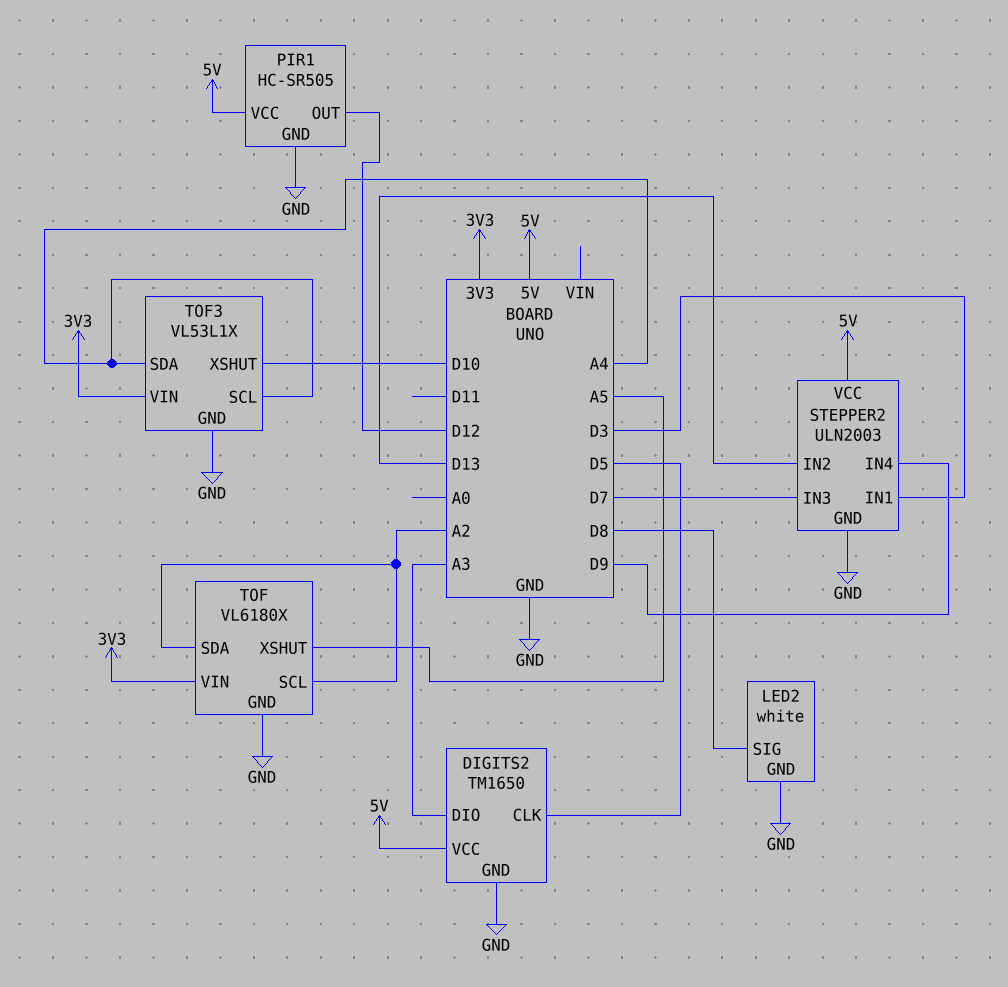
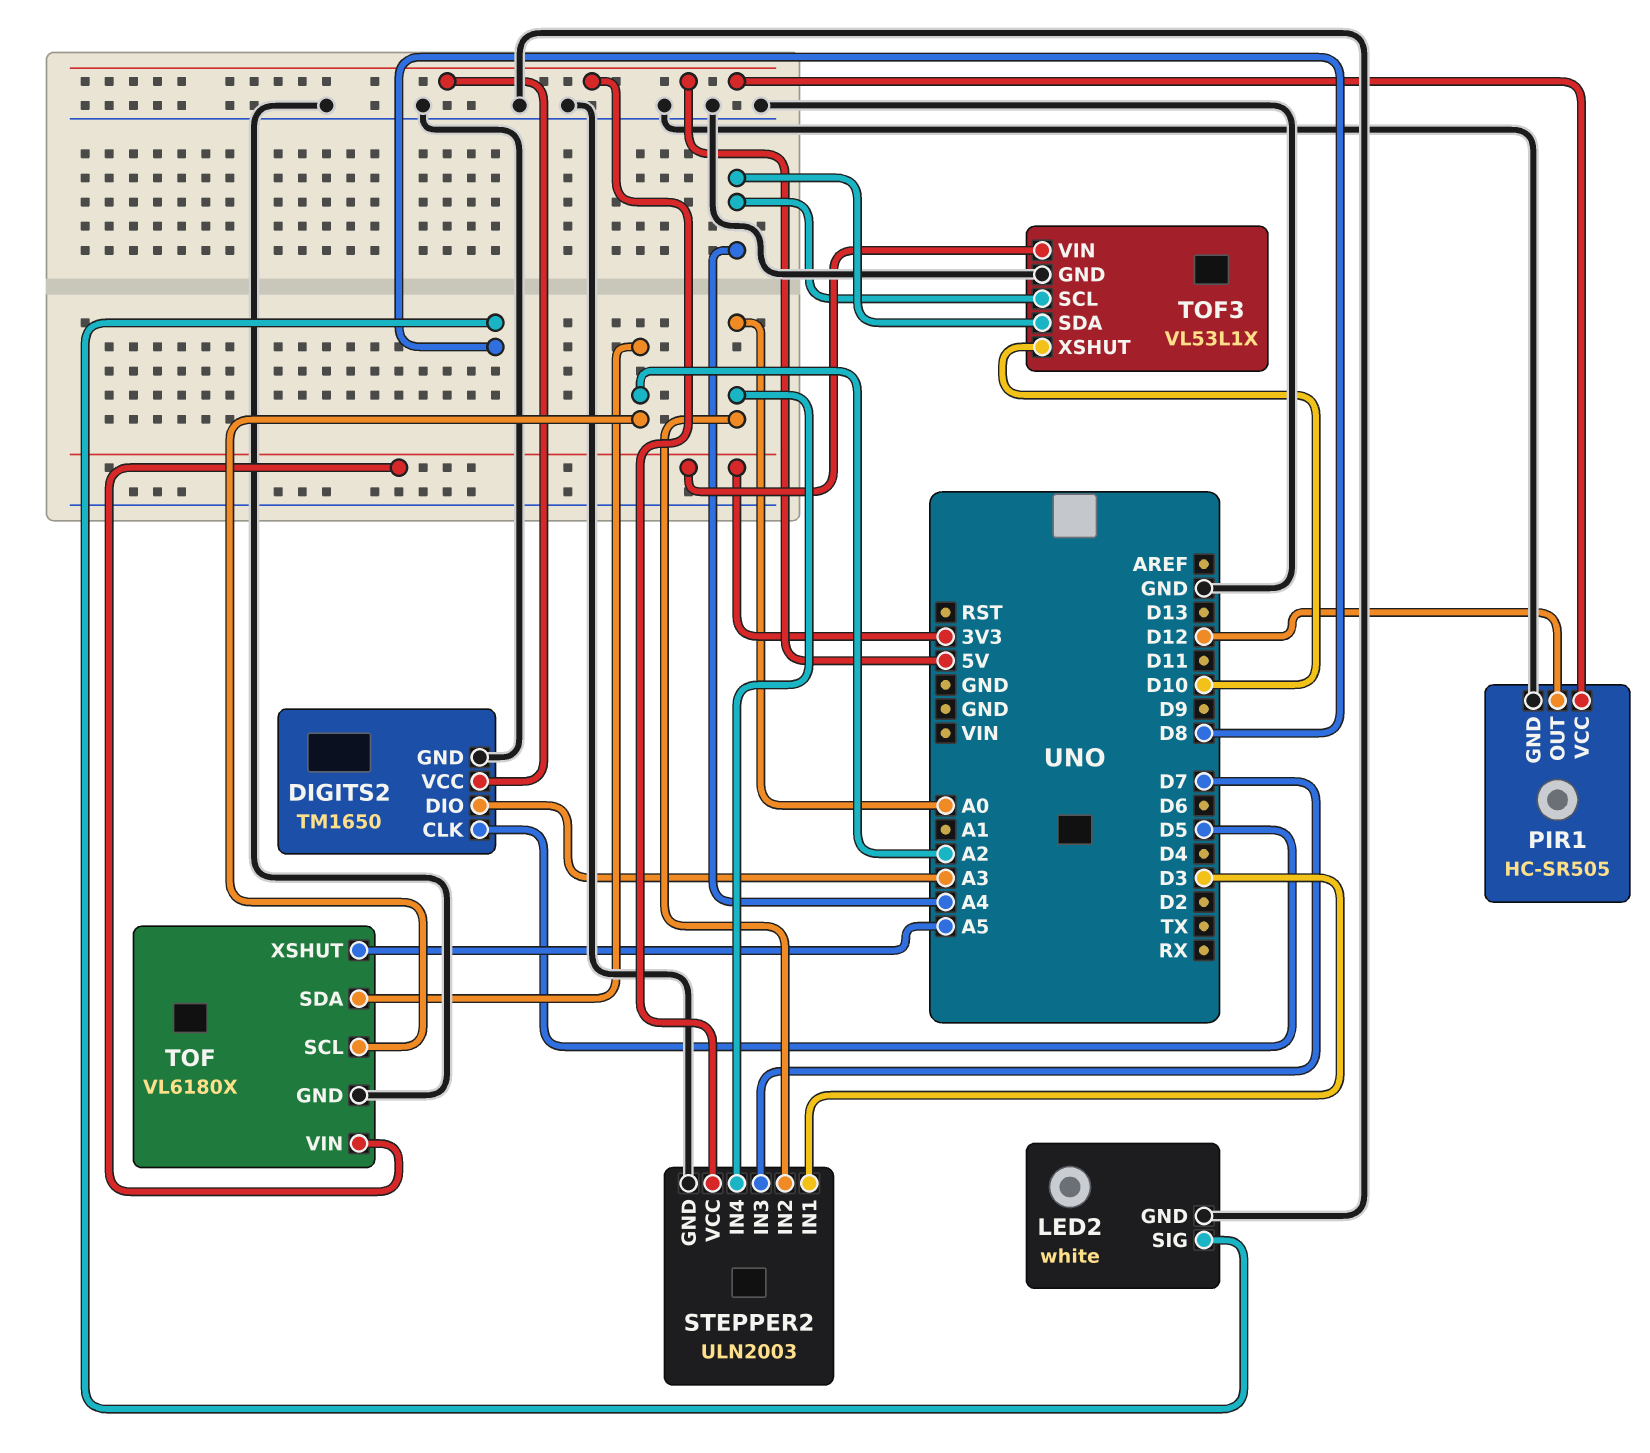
STEPPER2 pin IN2: D13 -> A0
STEPPER2 pin IN4: D9 -> A0

